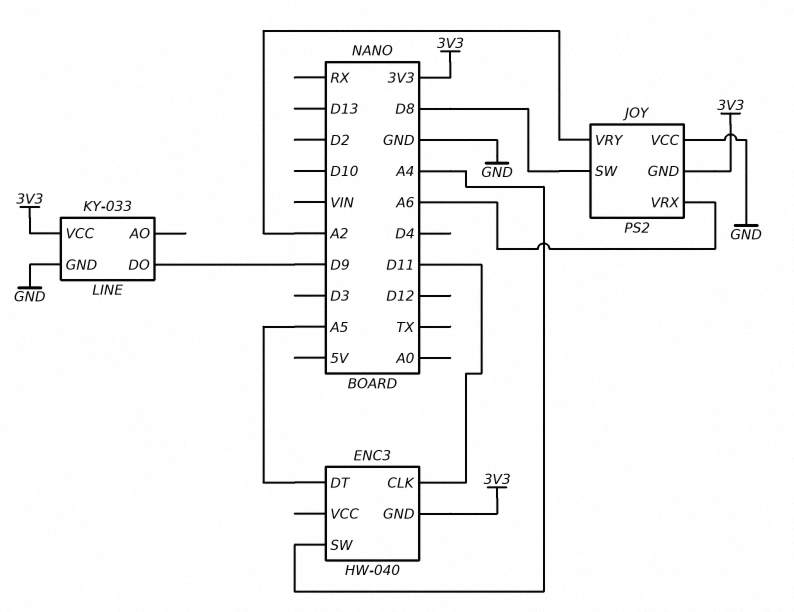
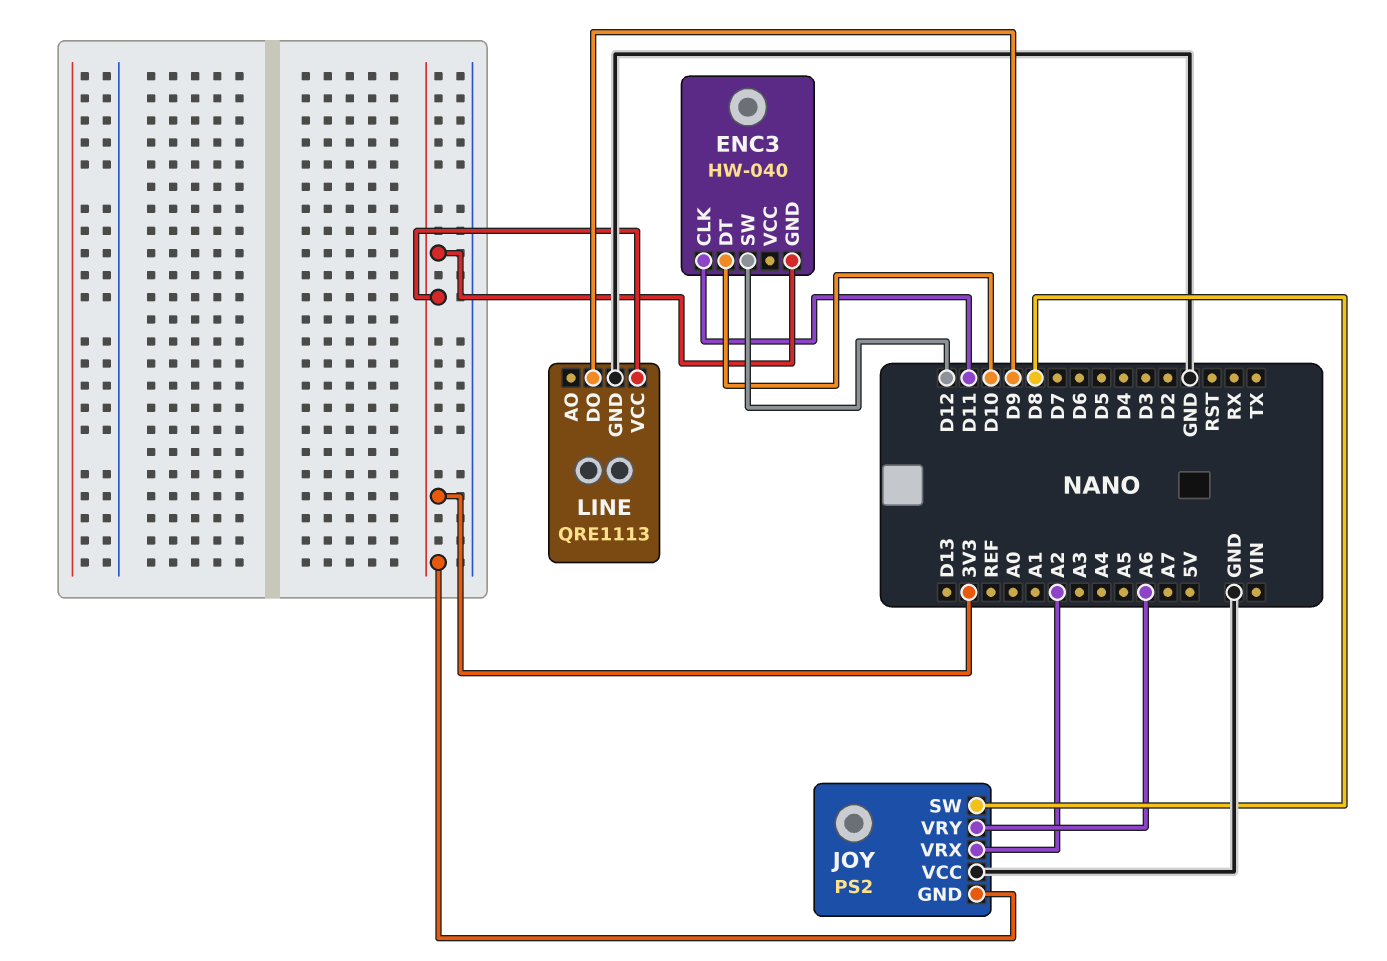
ENC3 pin DT: A5 -> D10
ENC3 pin SW: A4 -> D12
JOY pin VRX: A6 -> A2
JOY pin VRY: A2 -> A6
LINE: KY-033 -> QRE1113

